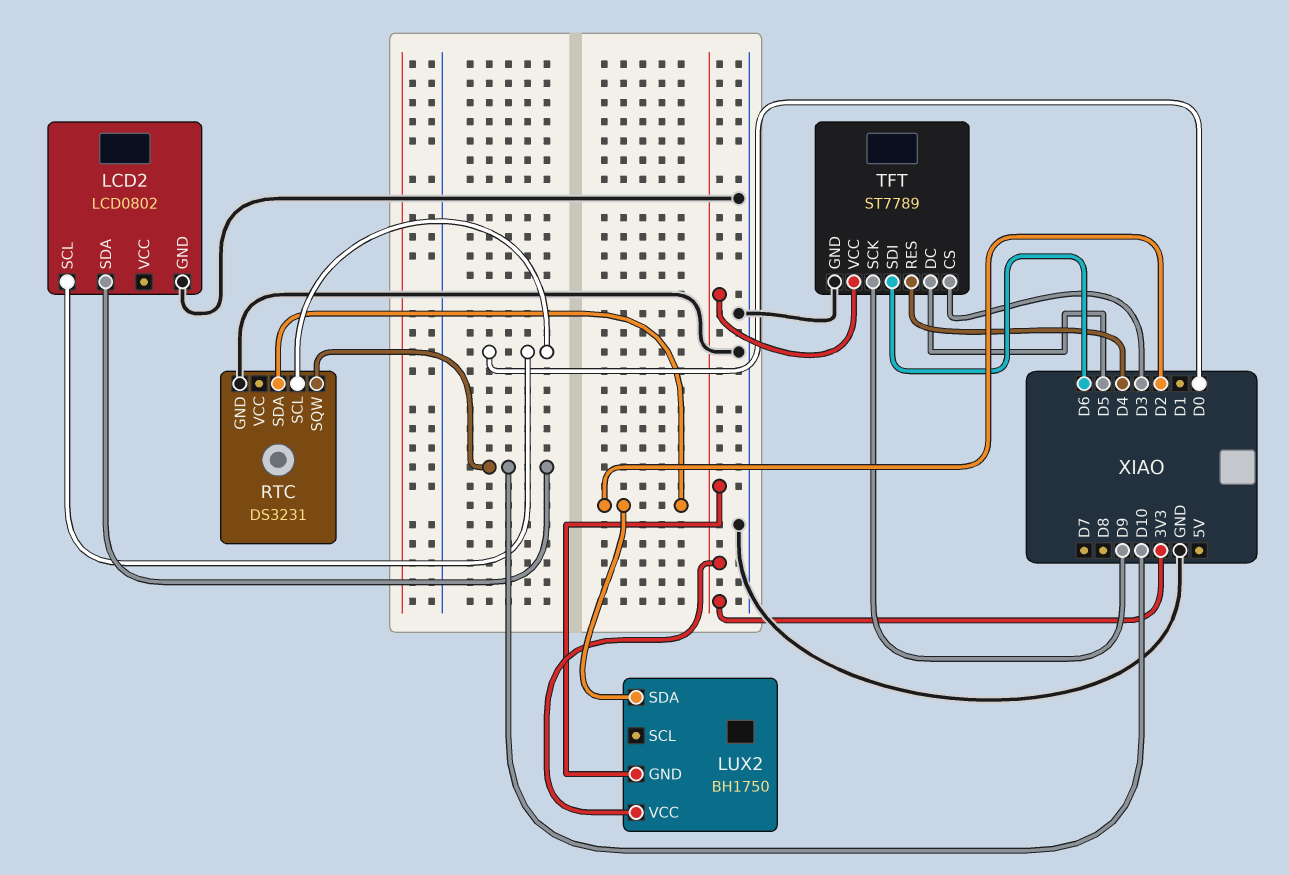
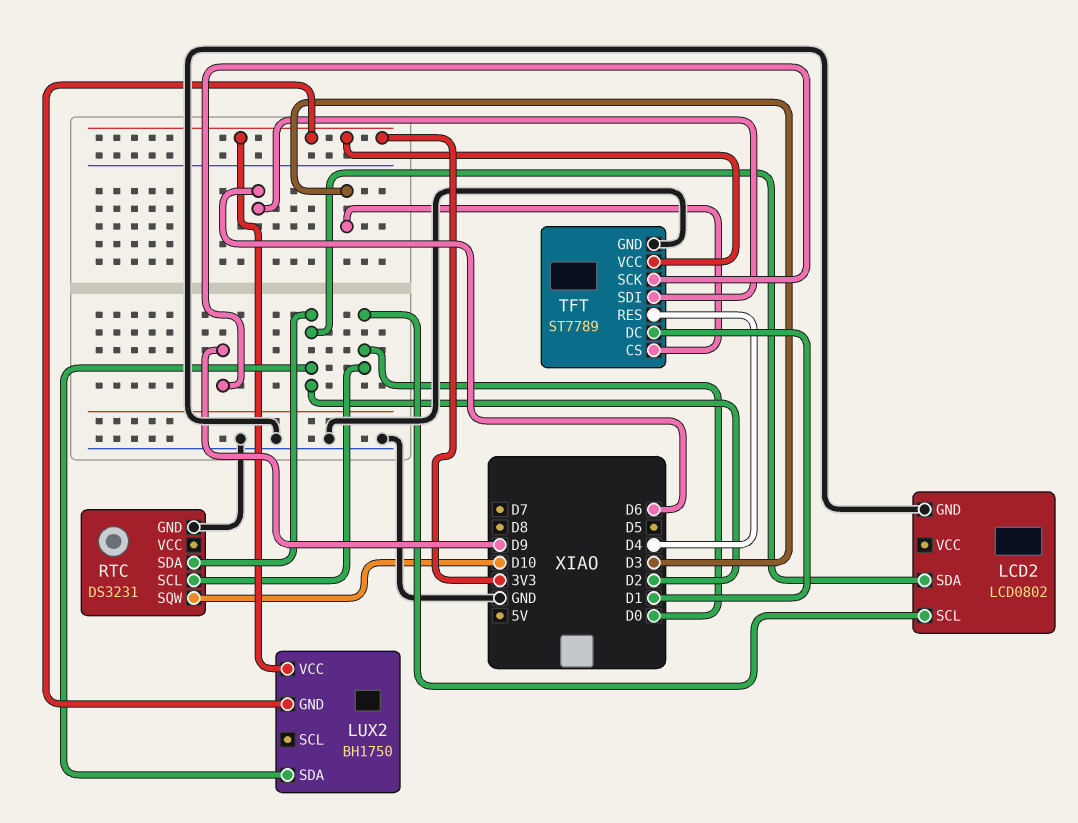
LCD2 pin SDA: D10 -> D2
TFT pin DC: D5 -> D1

